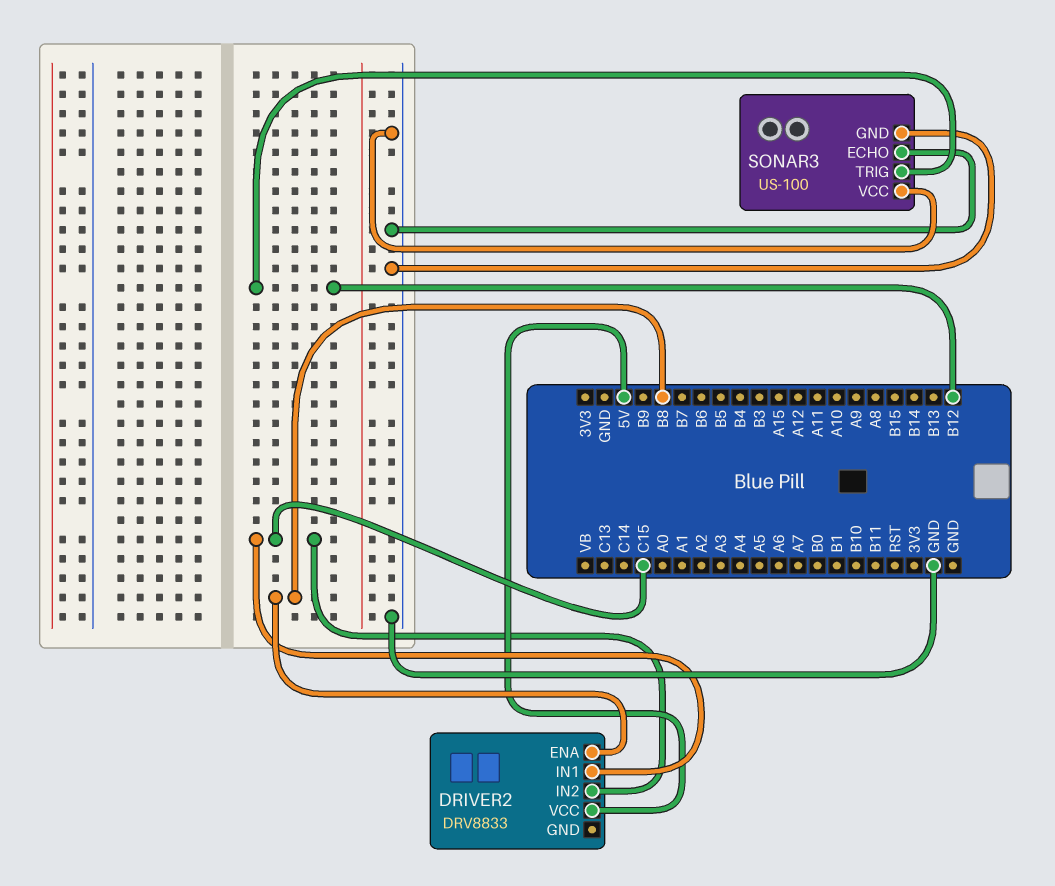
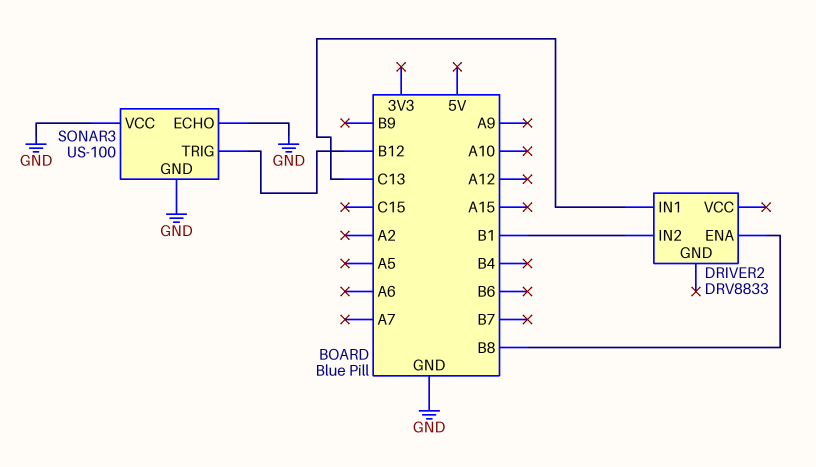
DRIVER2 pin IN1: C15 -> C13
DRIVER2 pin IN2: C15 -> B1
DRIVER2 pin VCC: 5V -> none

